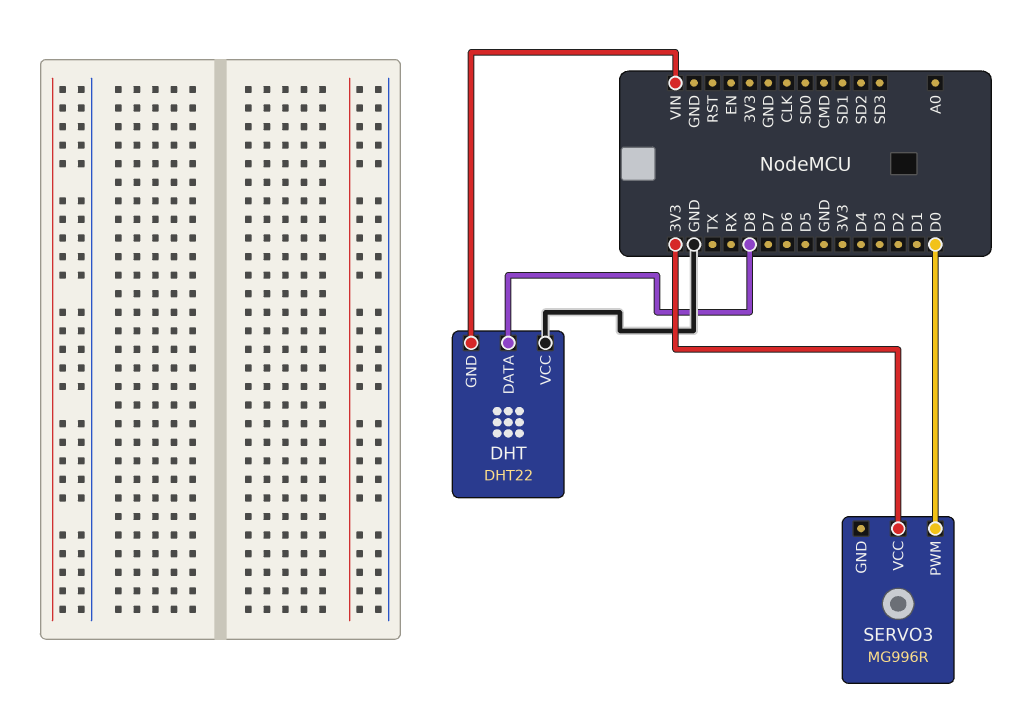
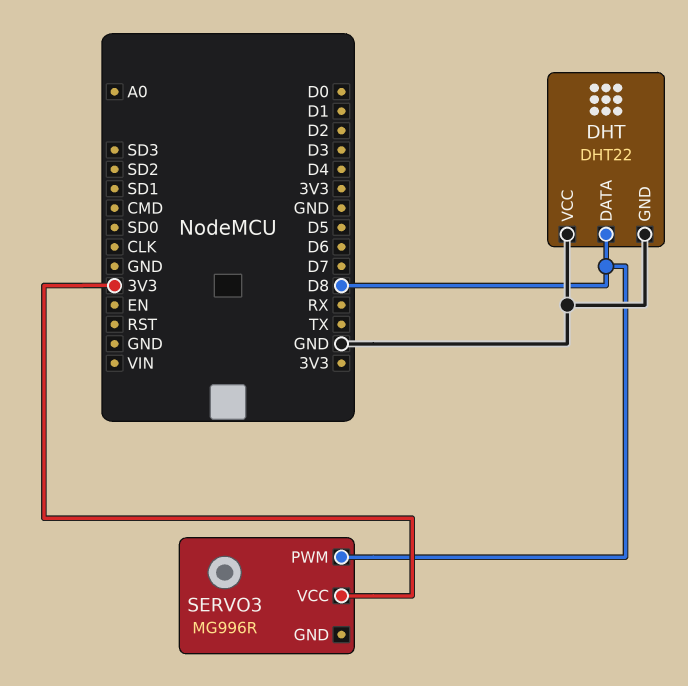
DHT pin GND: VIN -> GND
SERVO3 pin PWM: D0 -> D8

